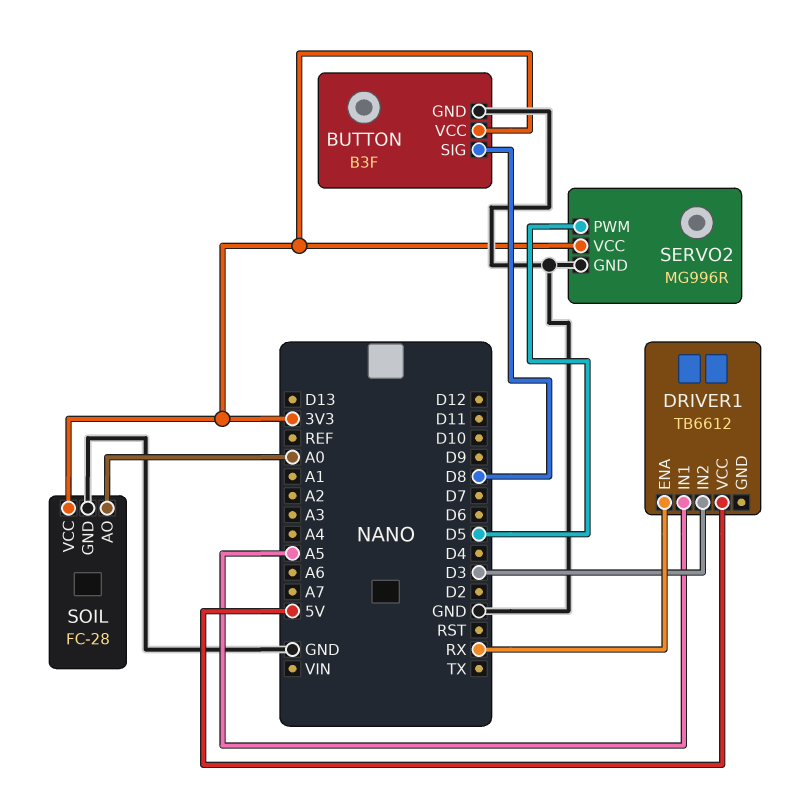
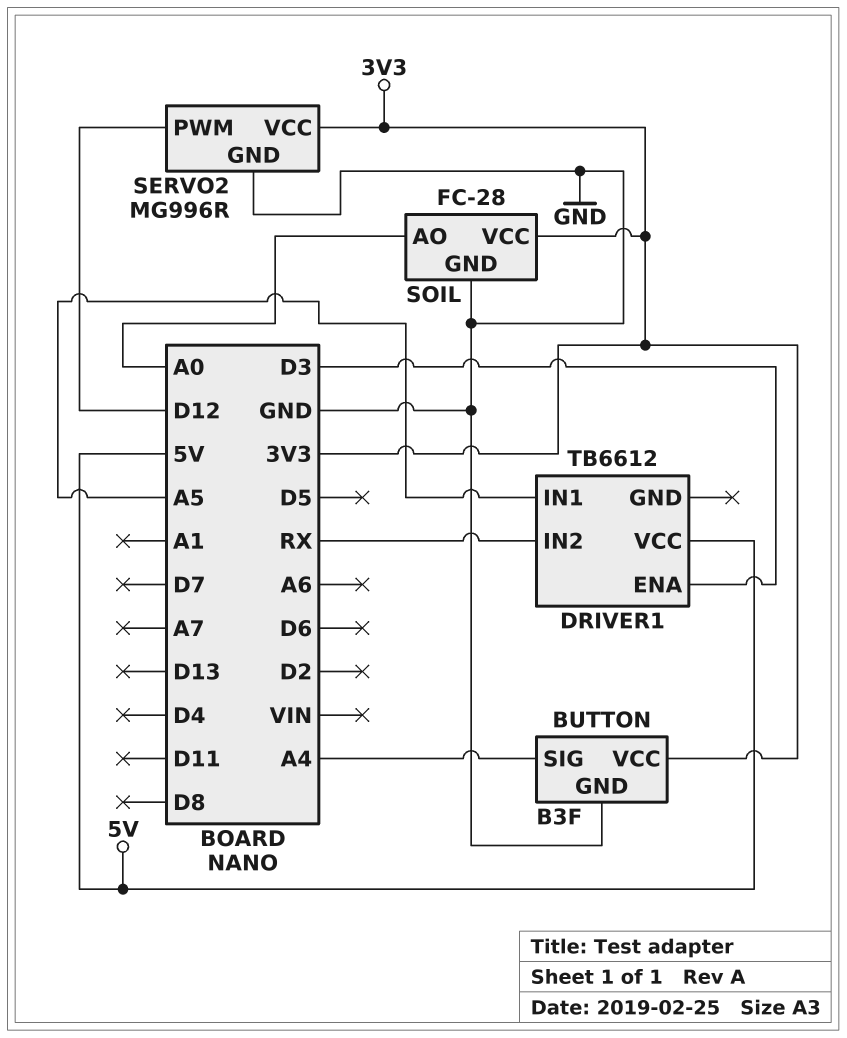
BUTTON pin SIG: D8 -> A4
DRIVER1 pin ENA: RX -> D3
DRIVER1 pin IN2: D3 -> RX
SERVO2 pin PWM: D5 -> D12

